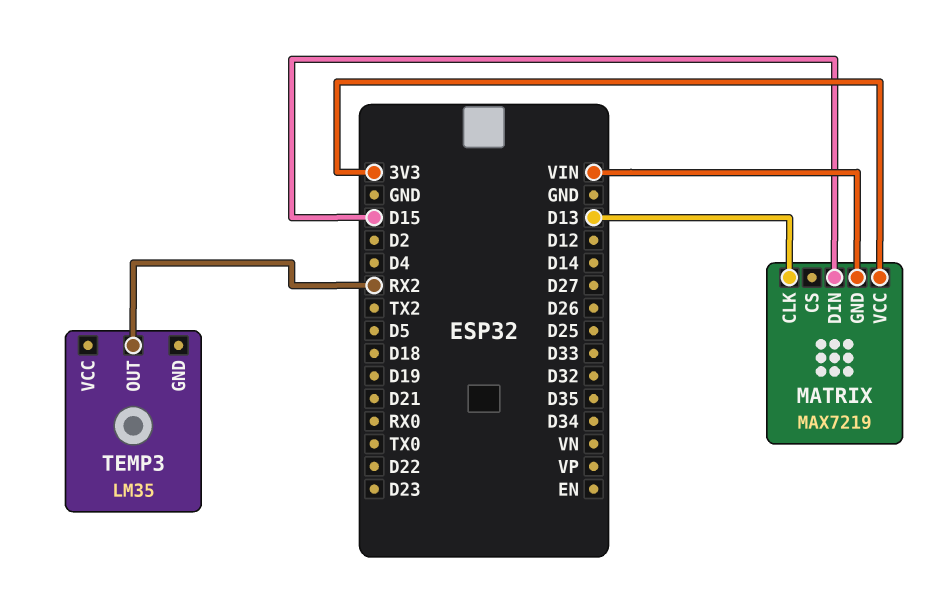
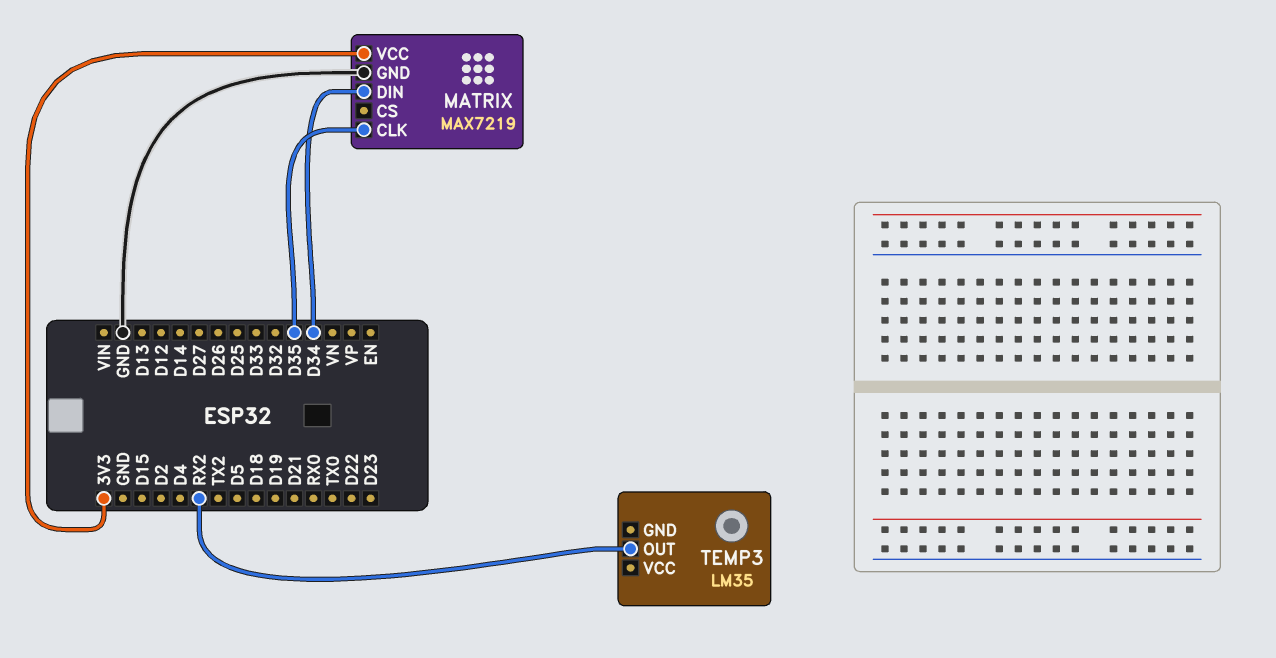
MATRIX pin CLK: D13 -> D35
MATRIX pin DIN: D15 -> D34
MATRIX pin GND: VIN -> GND

